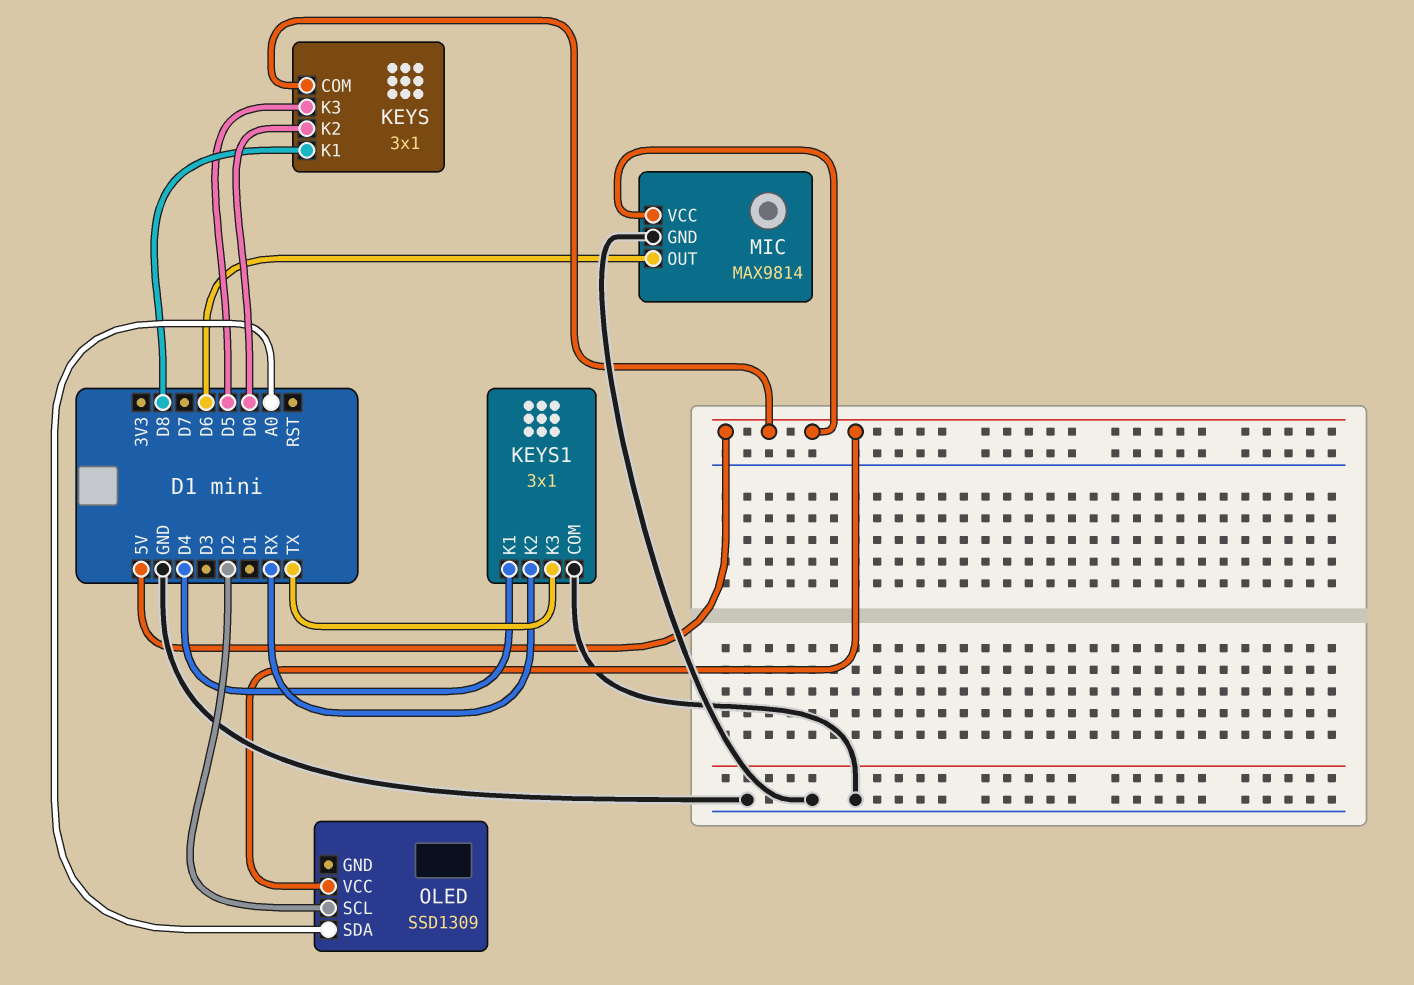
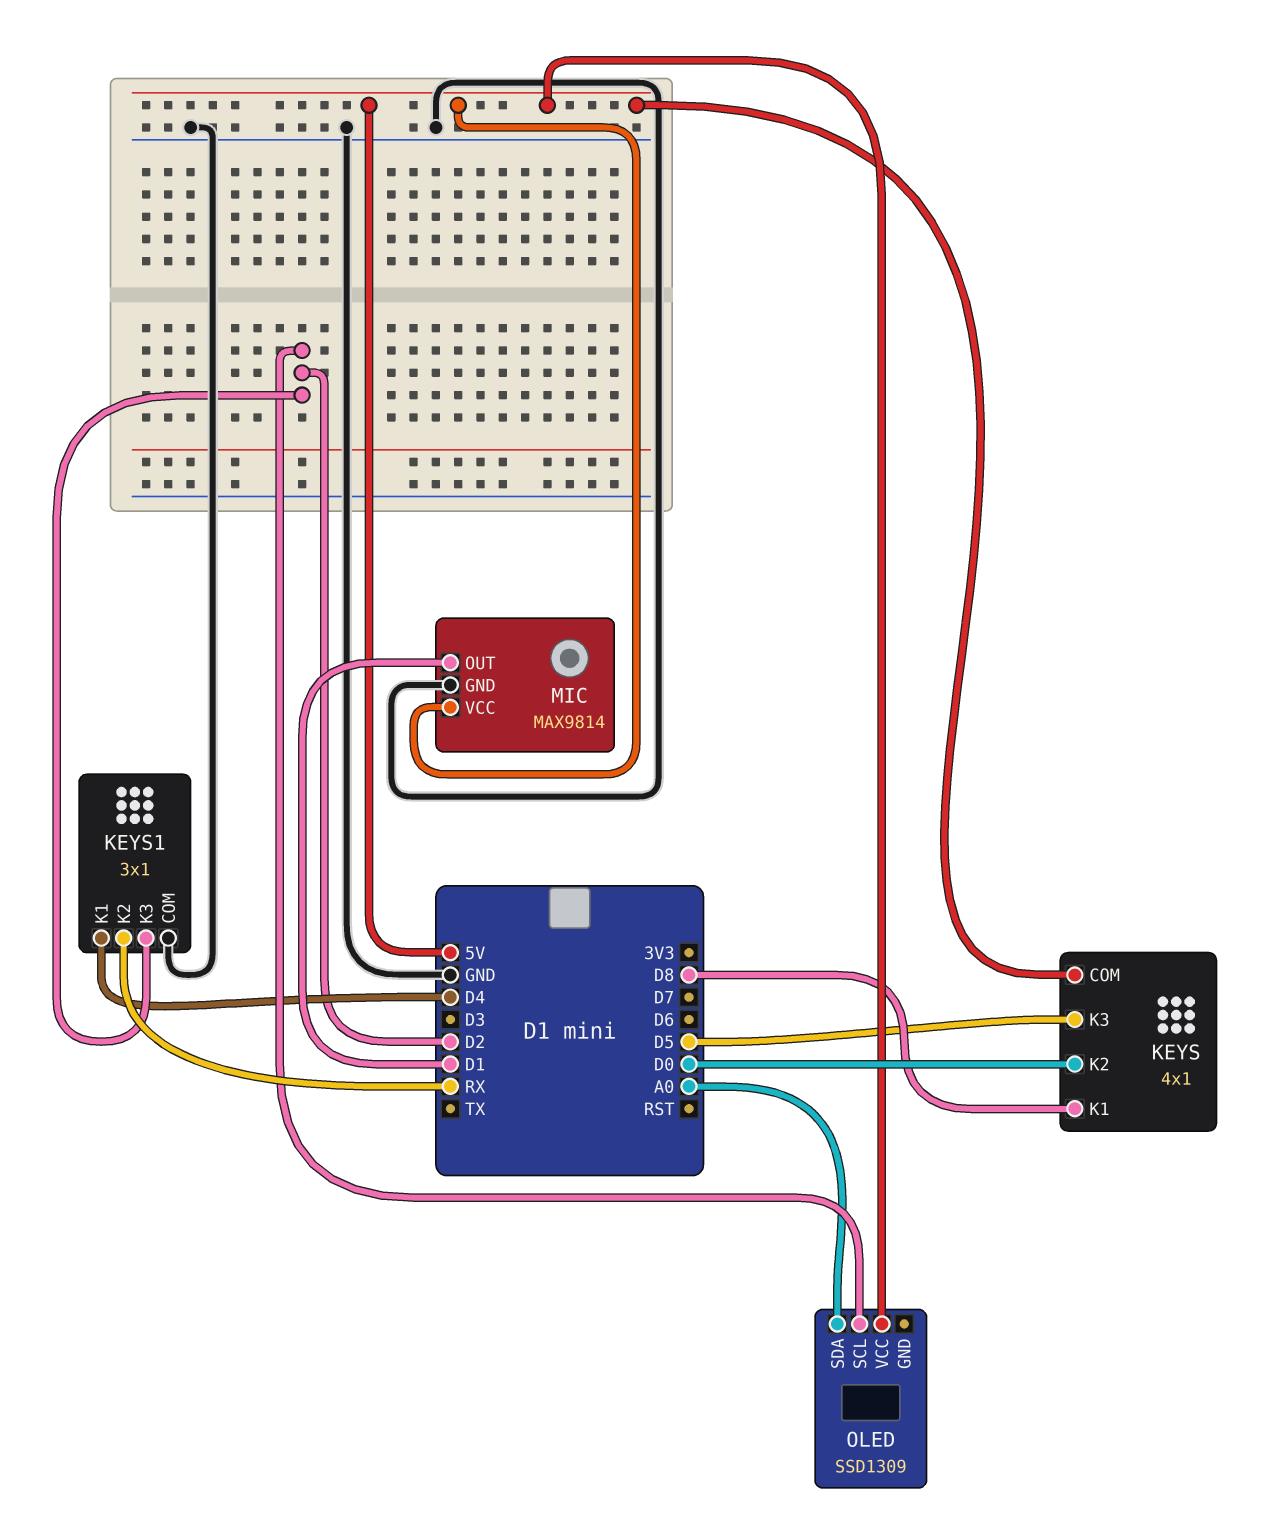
KEYS: 3x1 -> 4x1
KEYS1 pin K3: TX -> D2
MIC pin OUT: D6 -> D1

